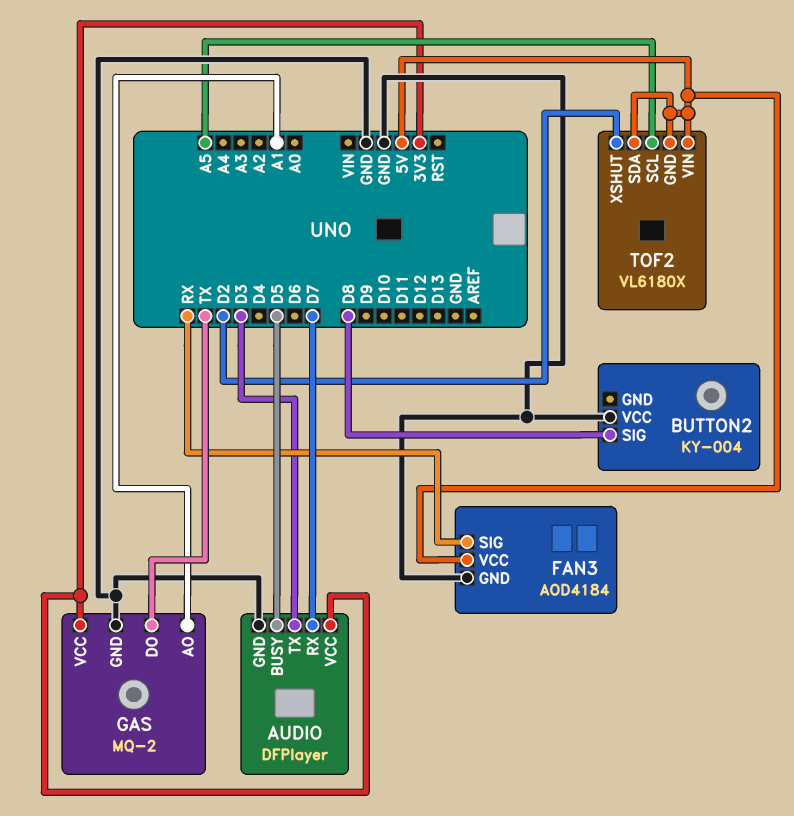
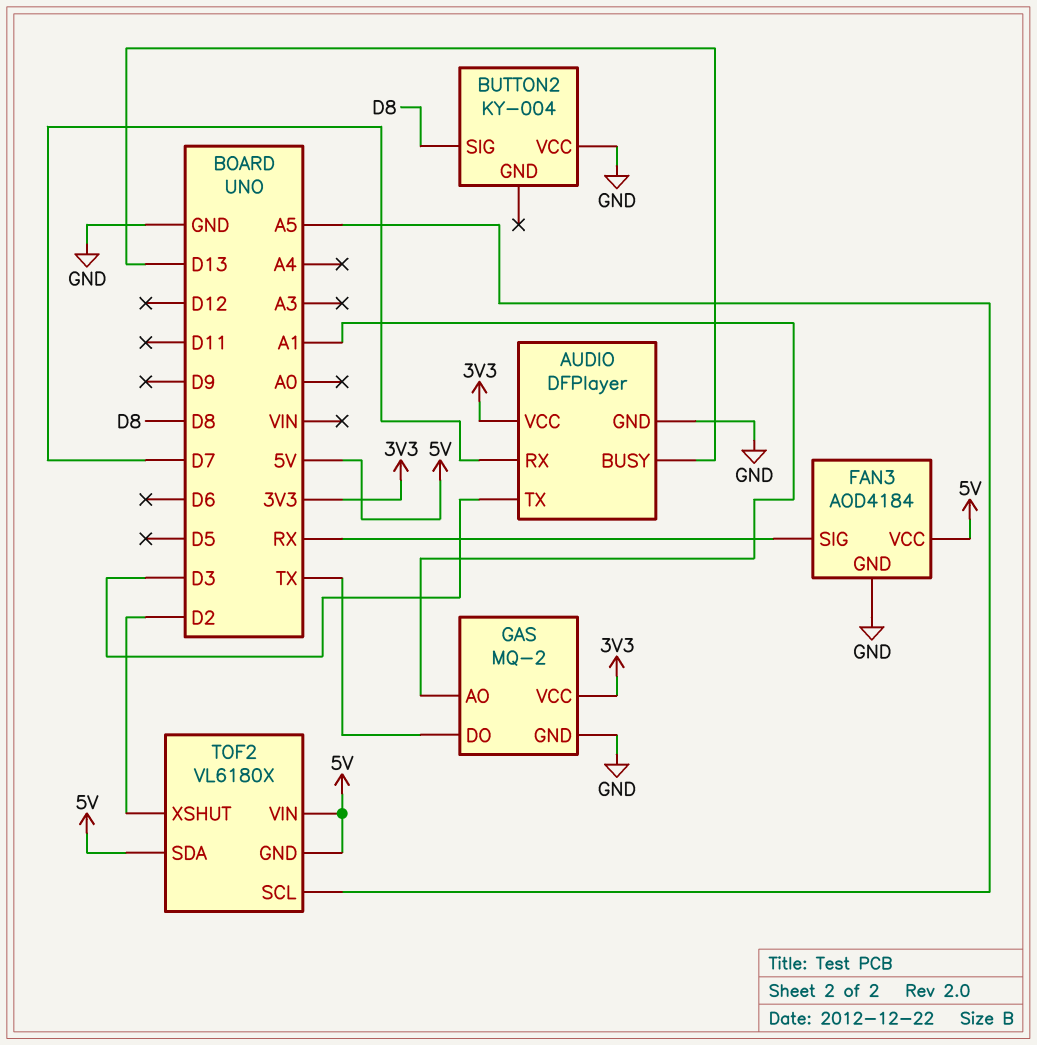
AUDIO pin BUSY: D5 -> D13

